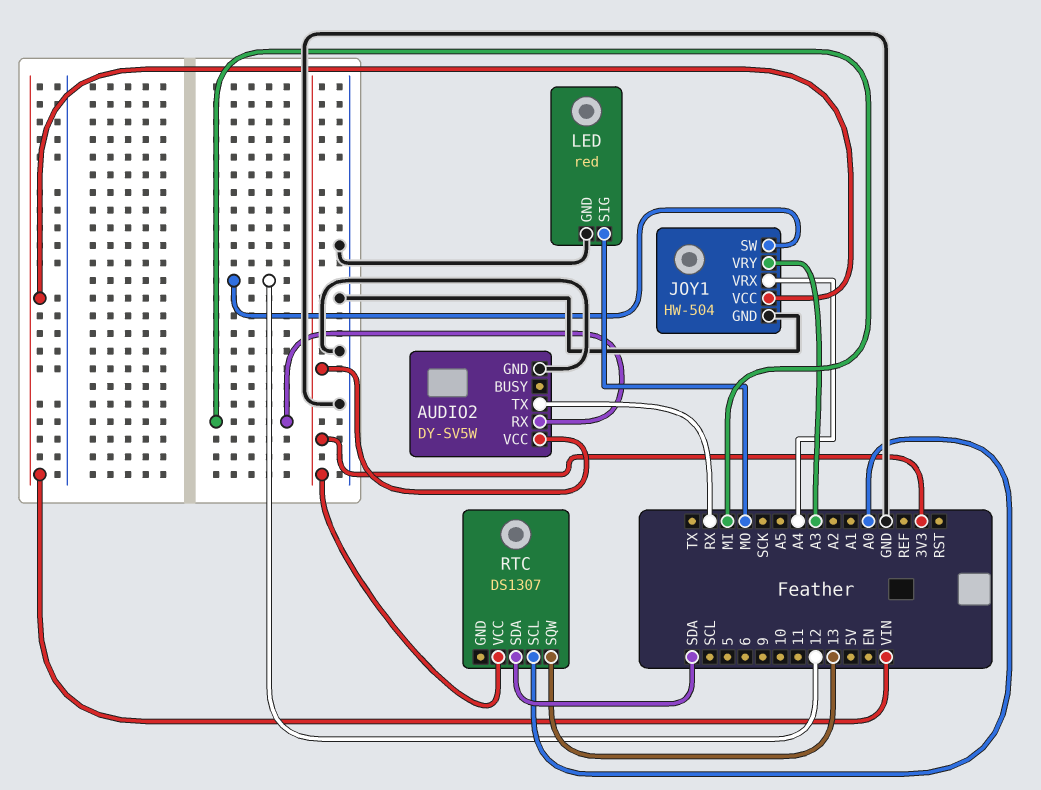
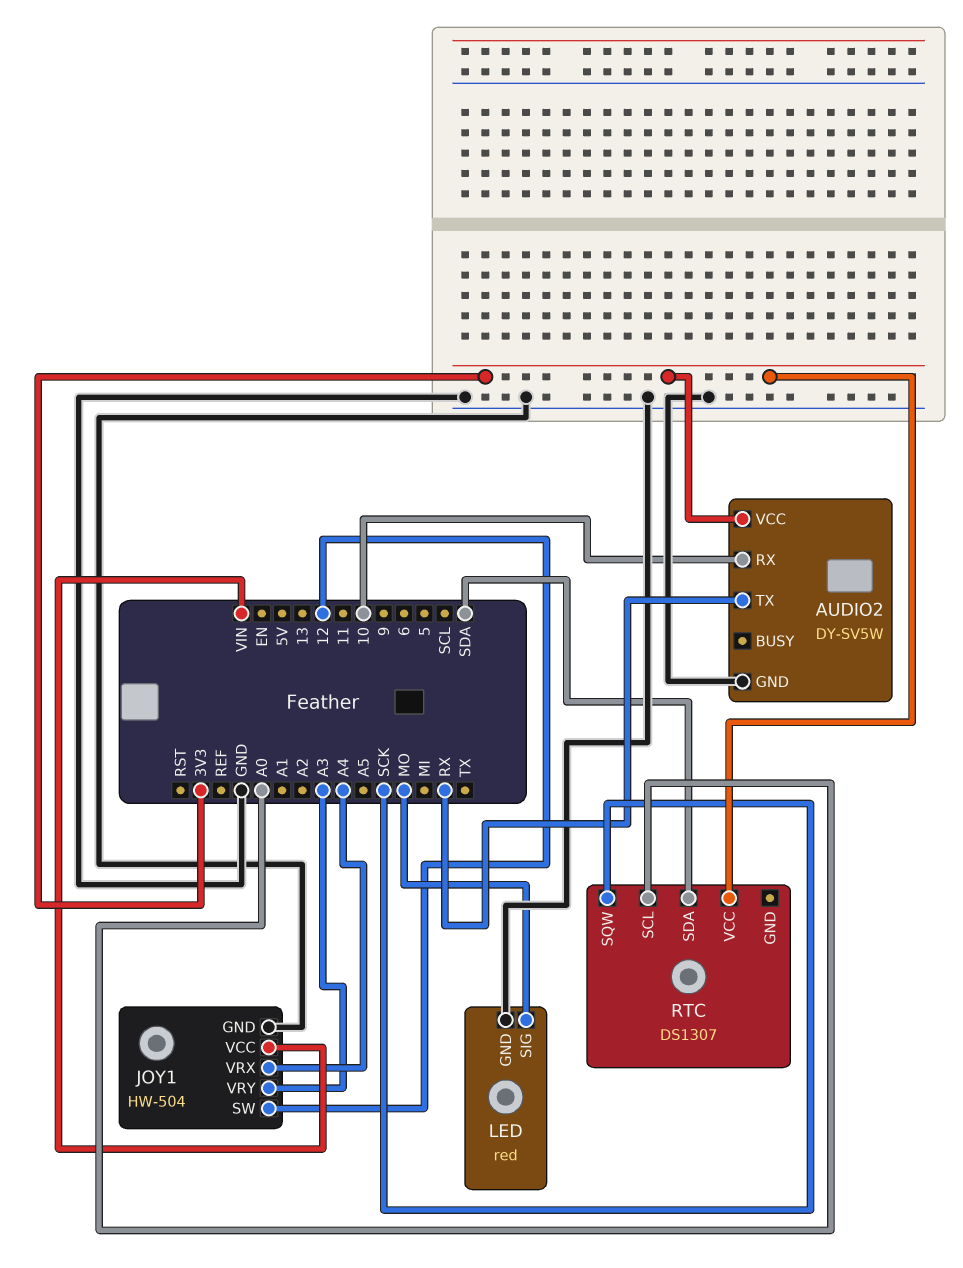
AUDIO2 pin RX: MI -> 10
RTC pin SQW: 13 -> SCK

